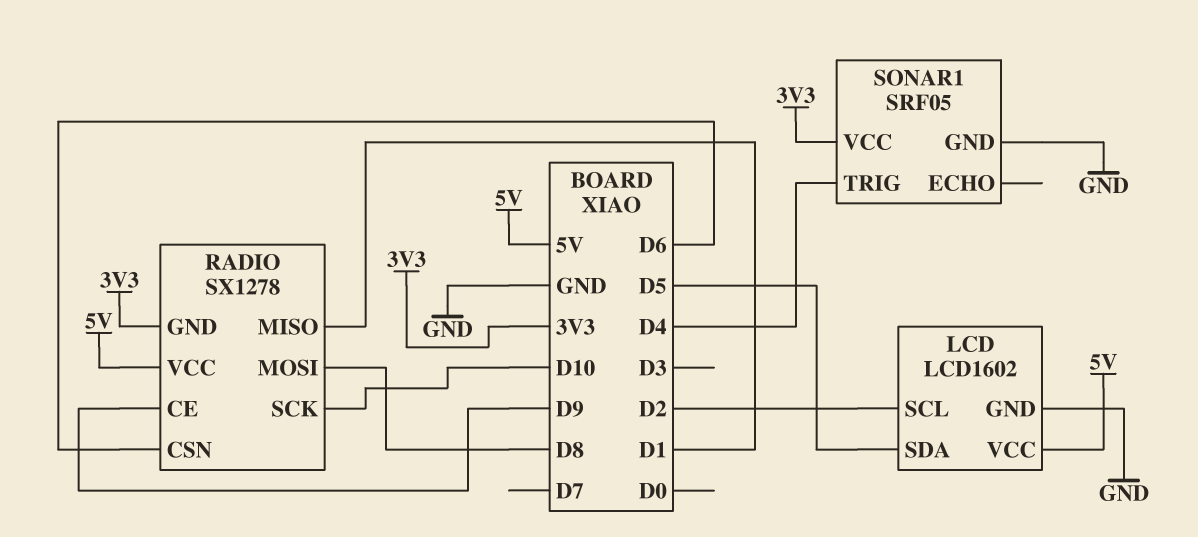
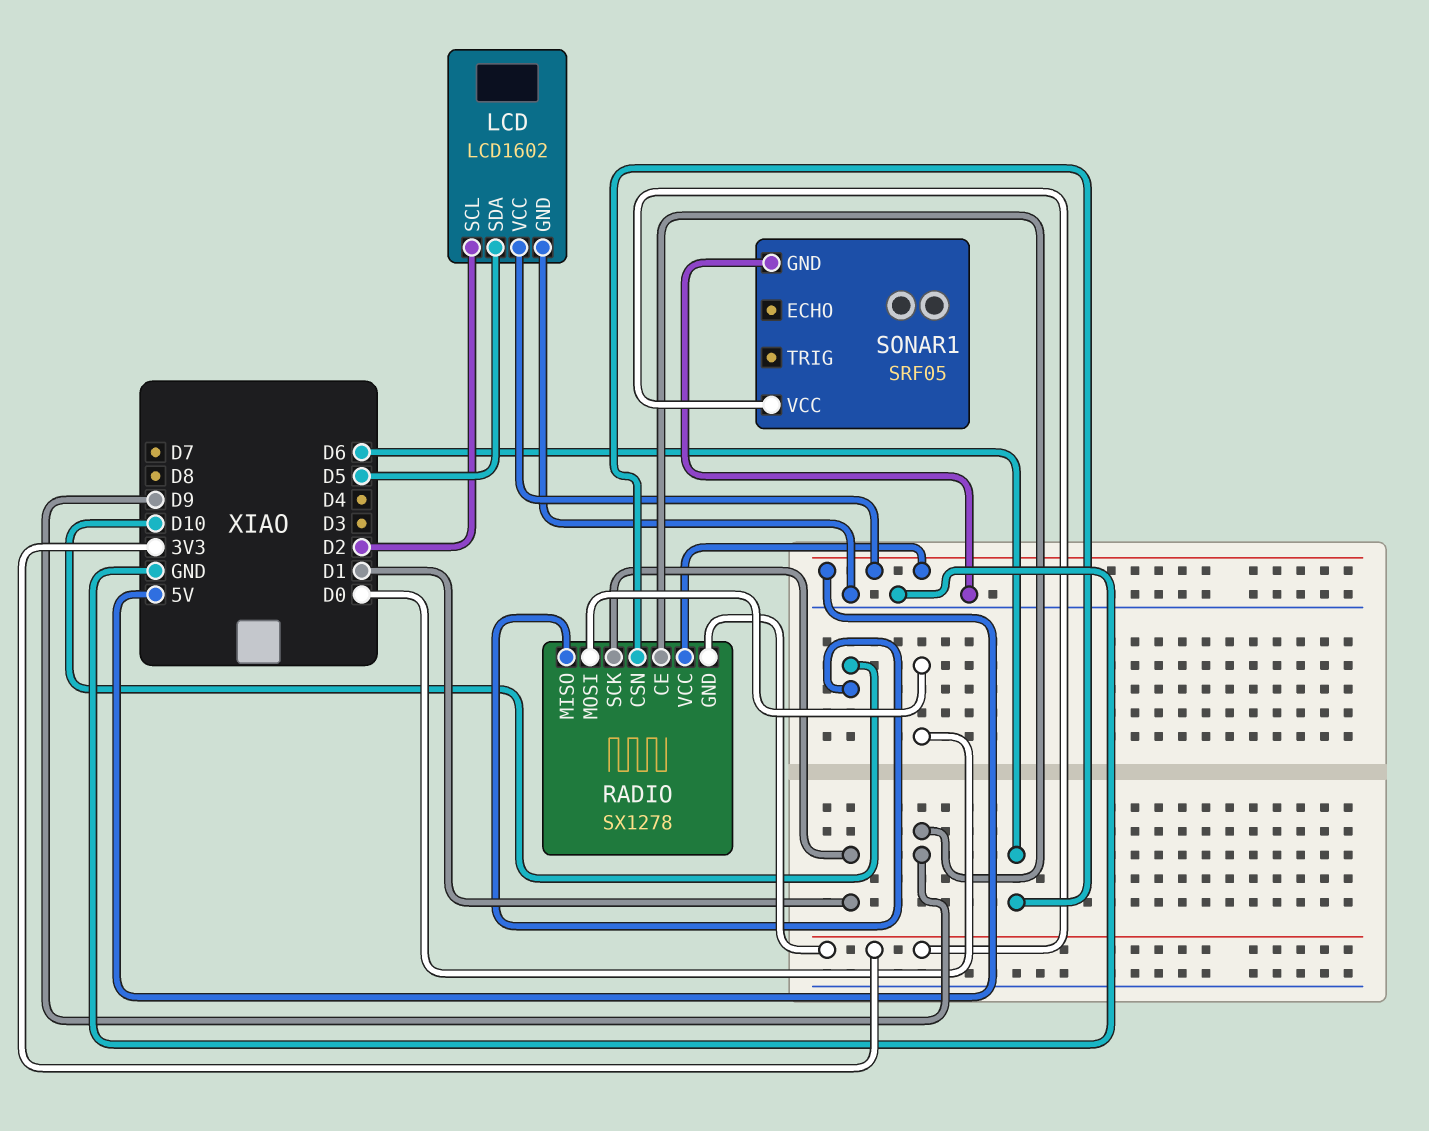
RADIO pin MISO: D1 -> D10
RADIO pin MOSI: D8 -> D0
RADIO pin SCK: D10 -> D1
SONAR1 pin TRIG: D4 -> none

